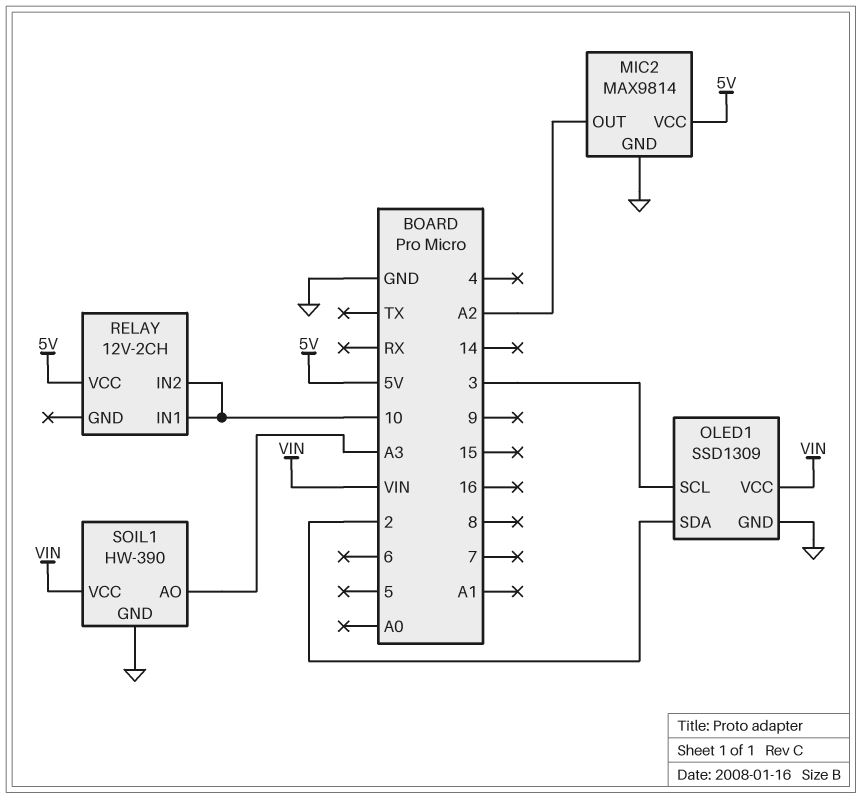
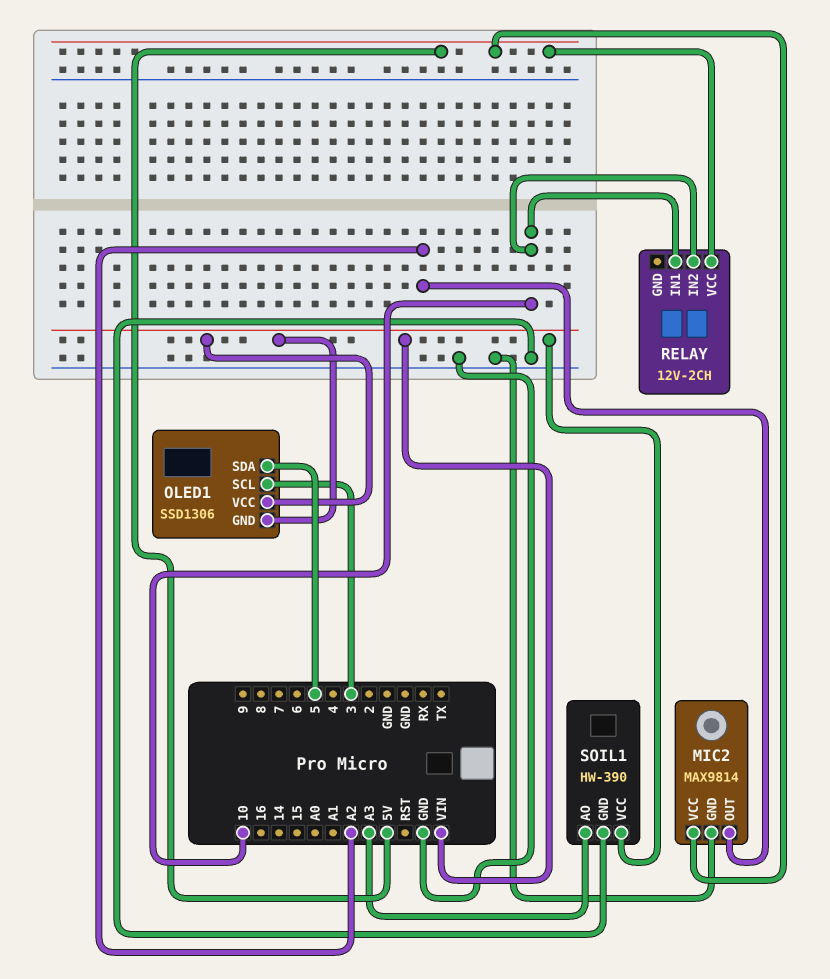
OLED1: SSD1309 -> SSD1306
OLED1 pin GND: GND -> VIN
OLED1 pin SDA: 2 -> 5

